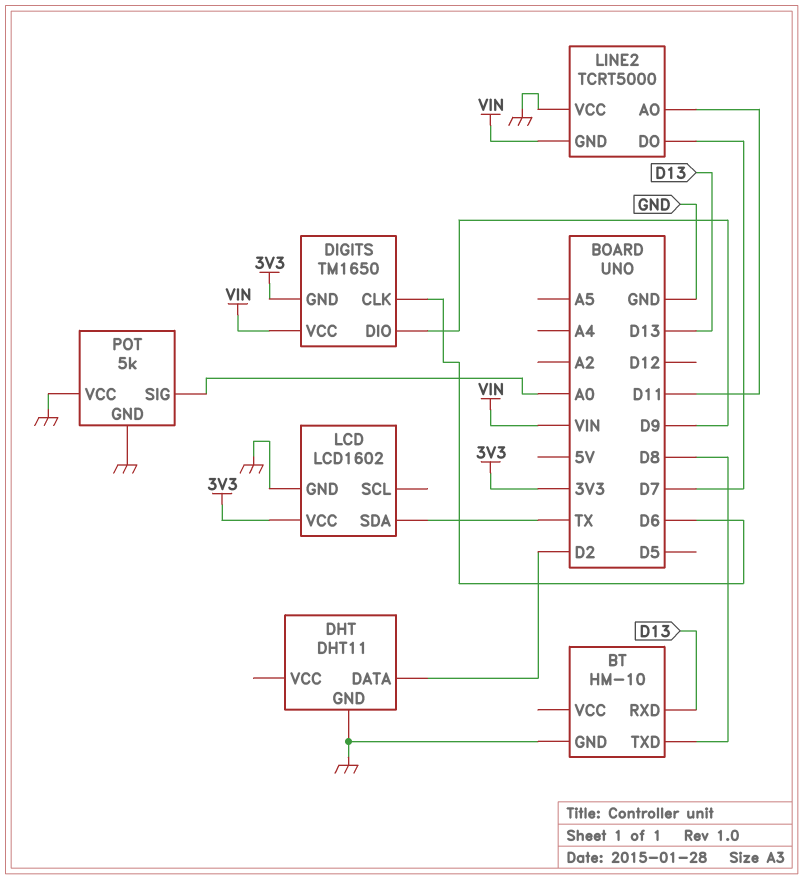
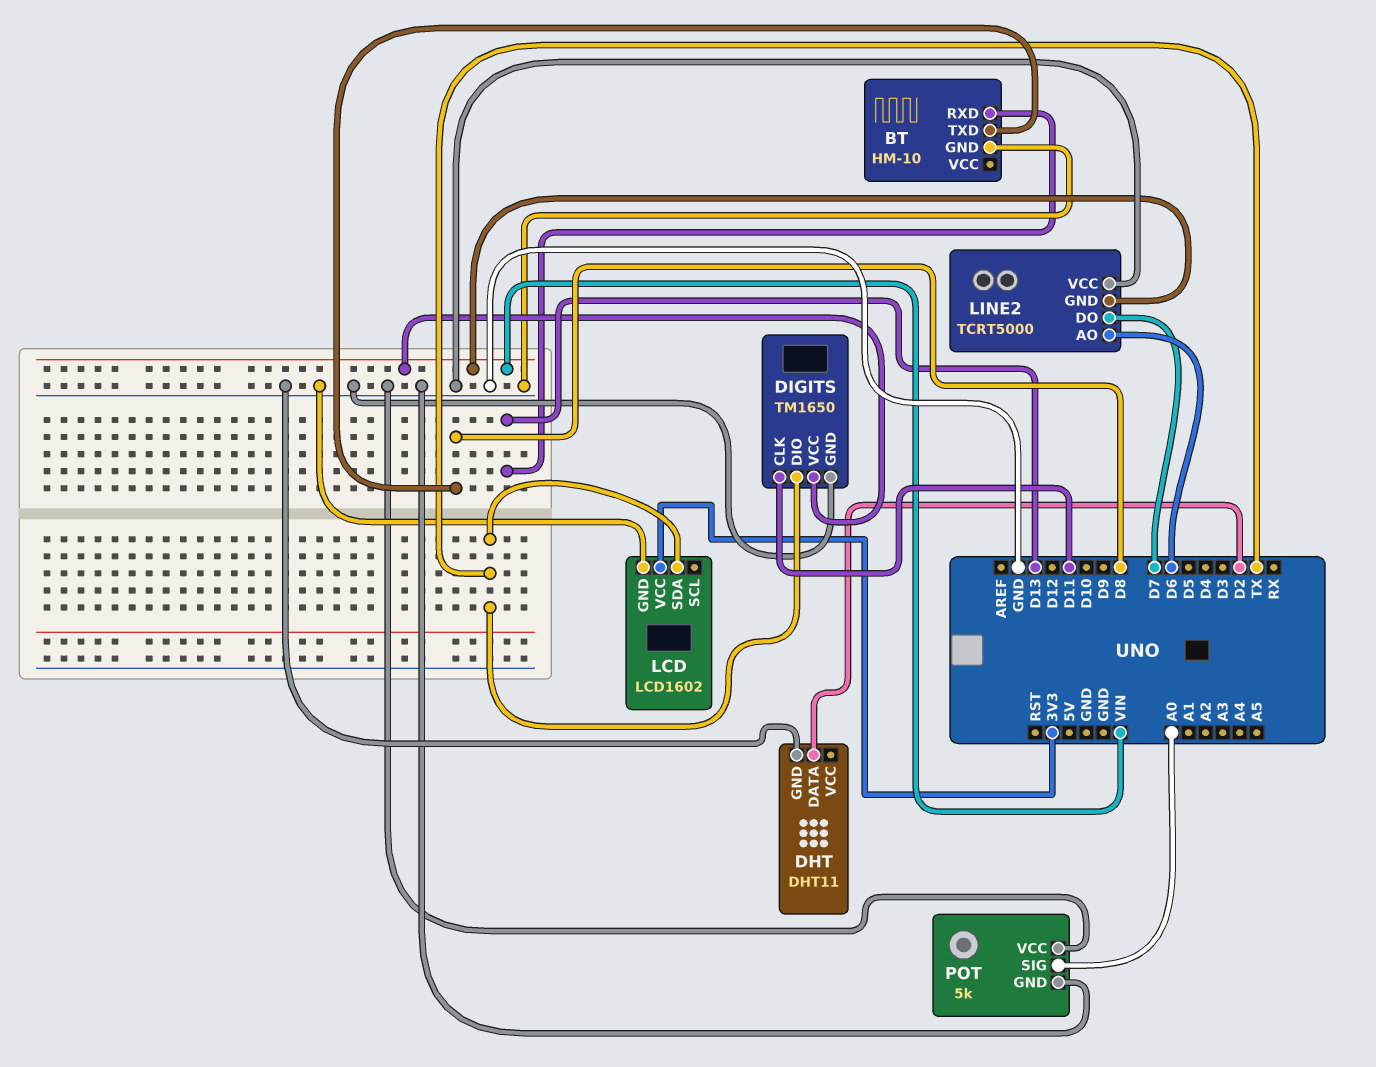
DIGITS pin CLK: D6 -> D11
DIGITS pin DIO: D9 -> TX
DIGITS pin GND: 3V3 -> GND
LINE2 pin AO: D11 -> D6

